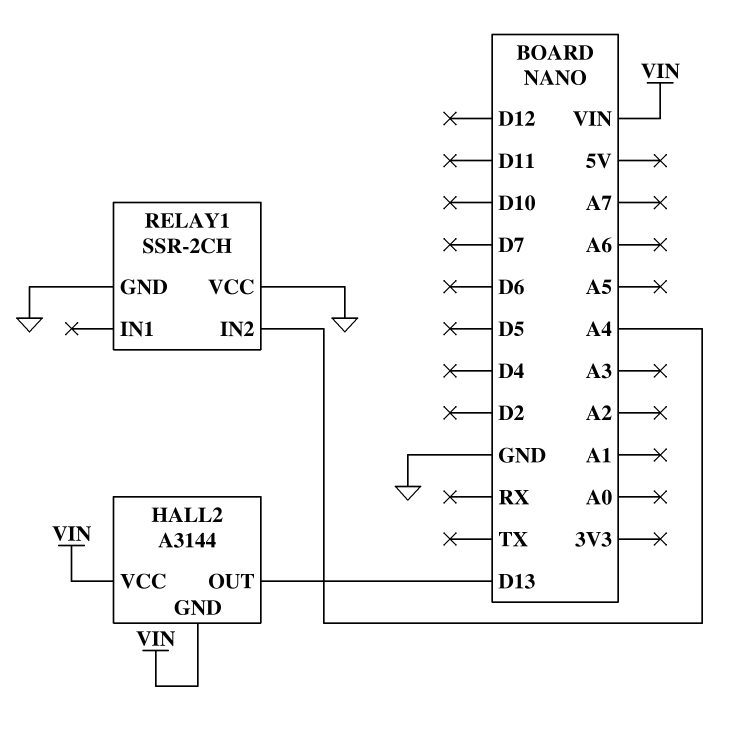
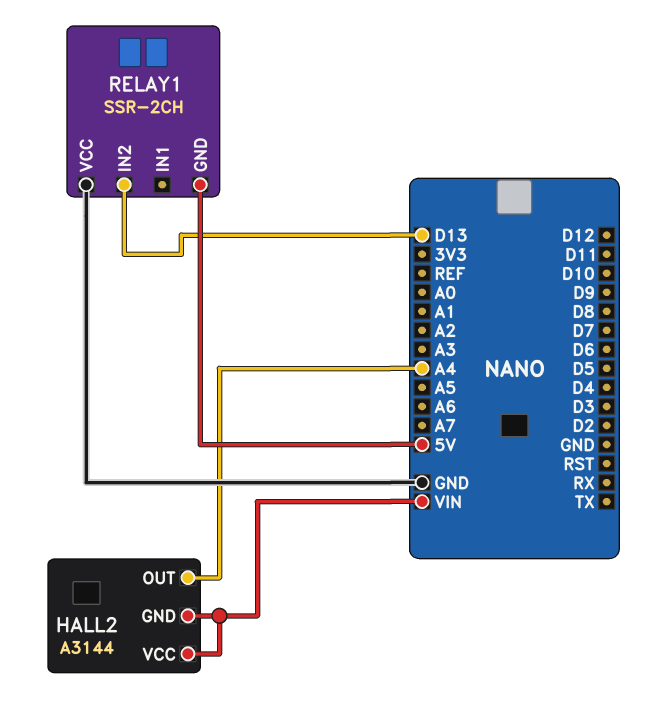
HALL2 pin OUT: D13 -> A4
RELAY1 pin GND: GND -> 5V
RELAY1 pin IN2: A4 -> D13

